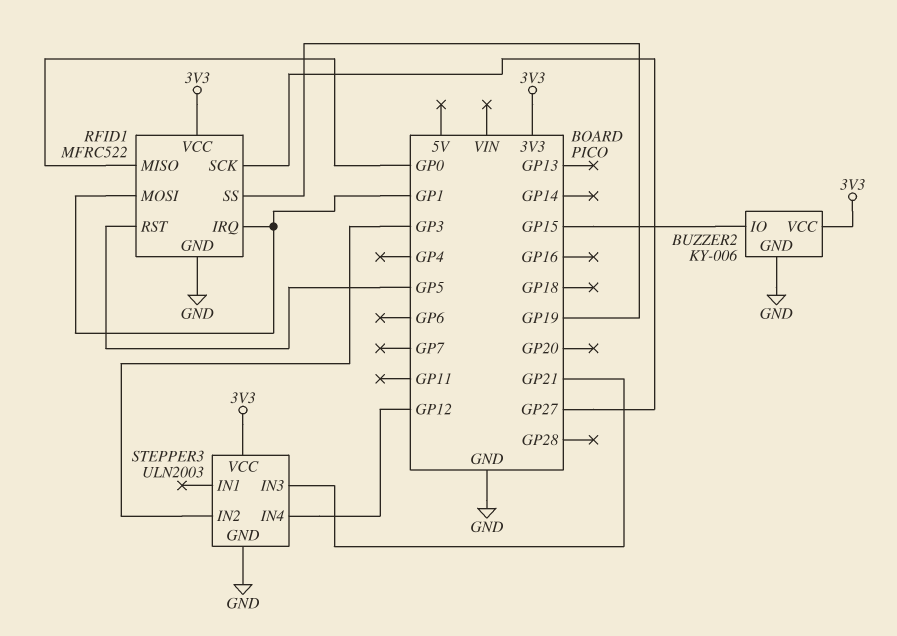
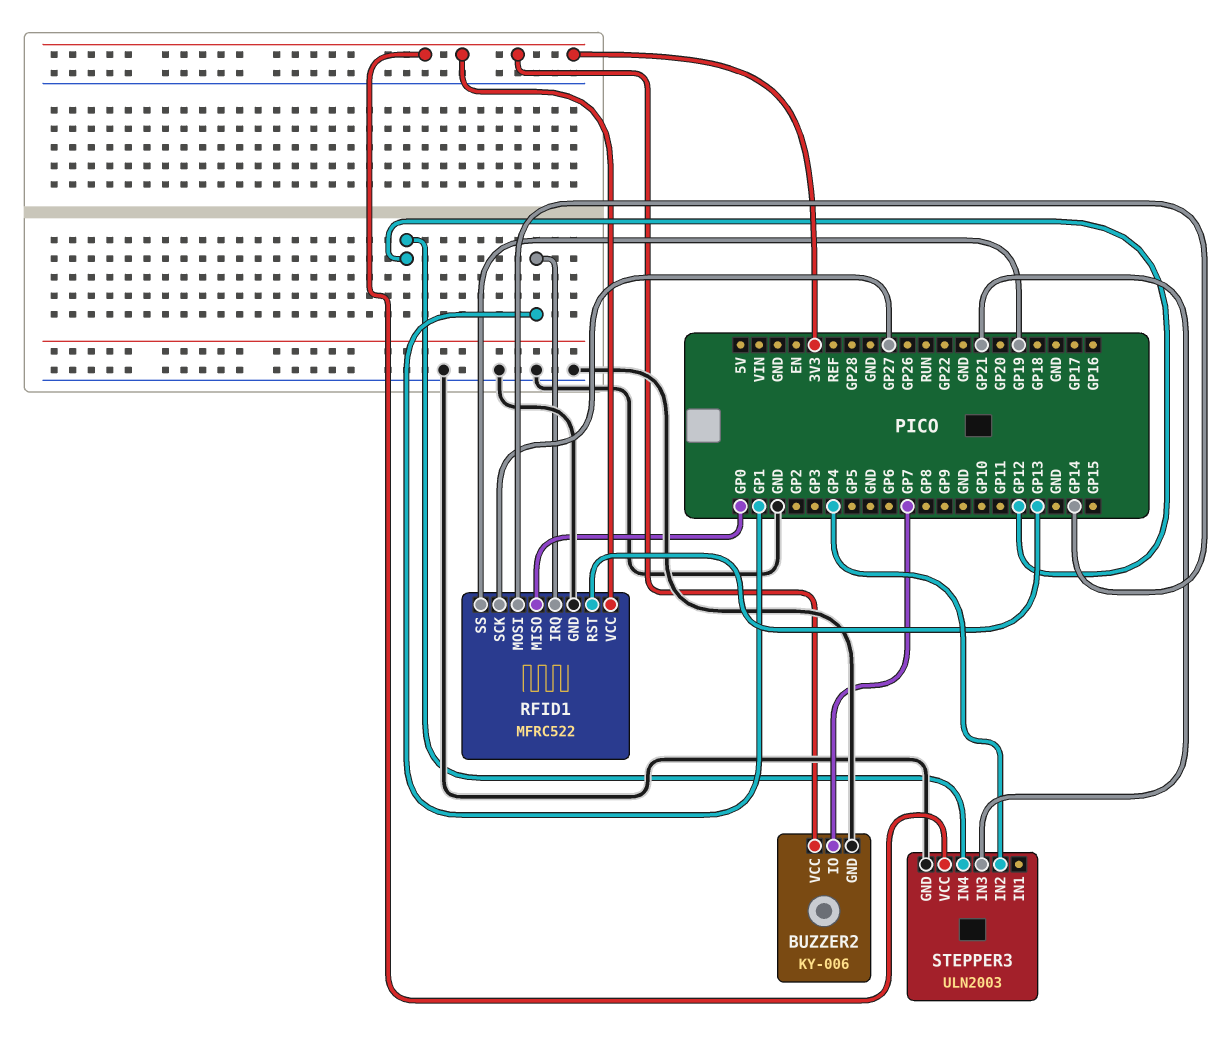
BUZZER2 pin IO: GP15 -> GP7
RFID1 pin MOSI: GP1 -> GP14
RFID1 pin RST: GP5 -> GP13
STEPPER3 pin IN2: GP3 -> GP4

